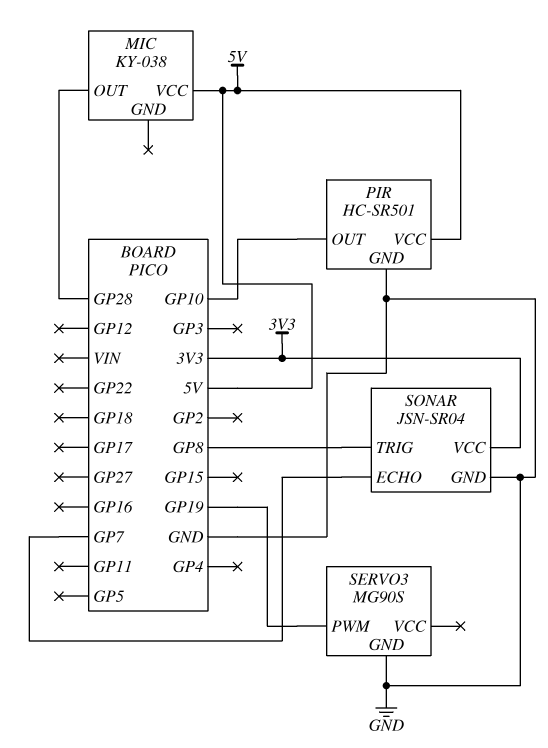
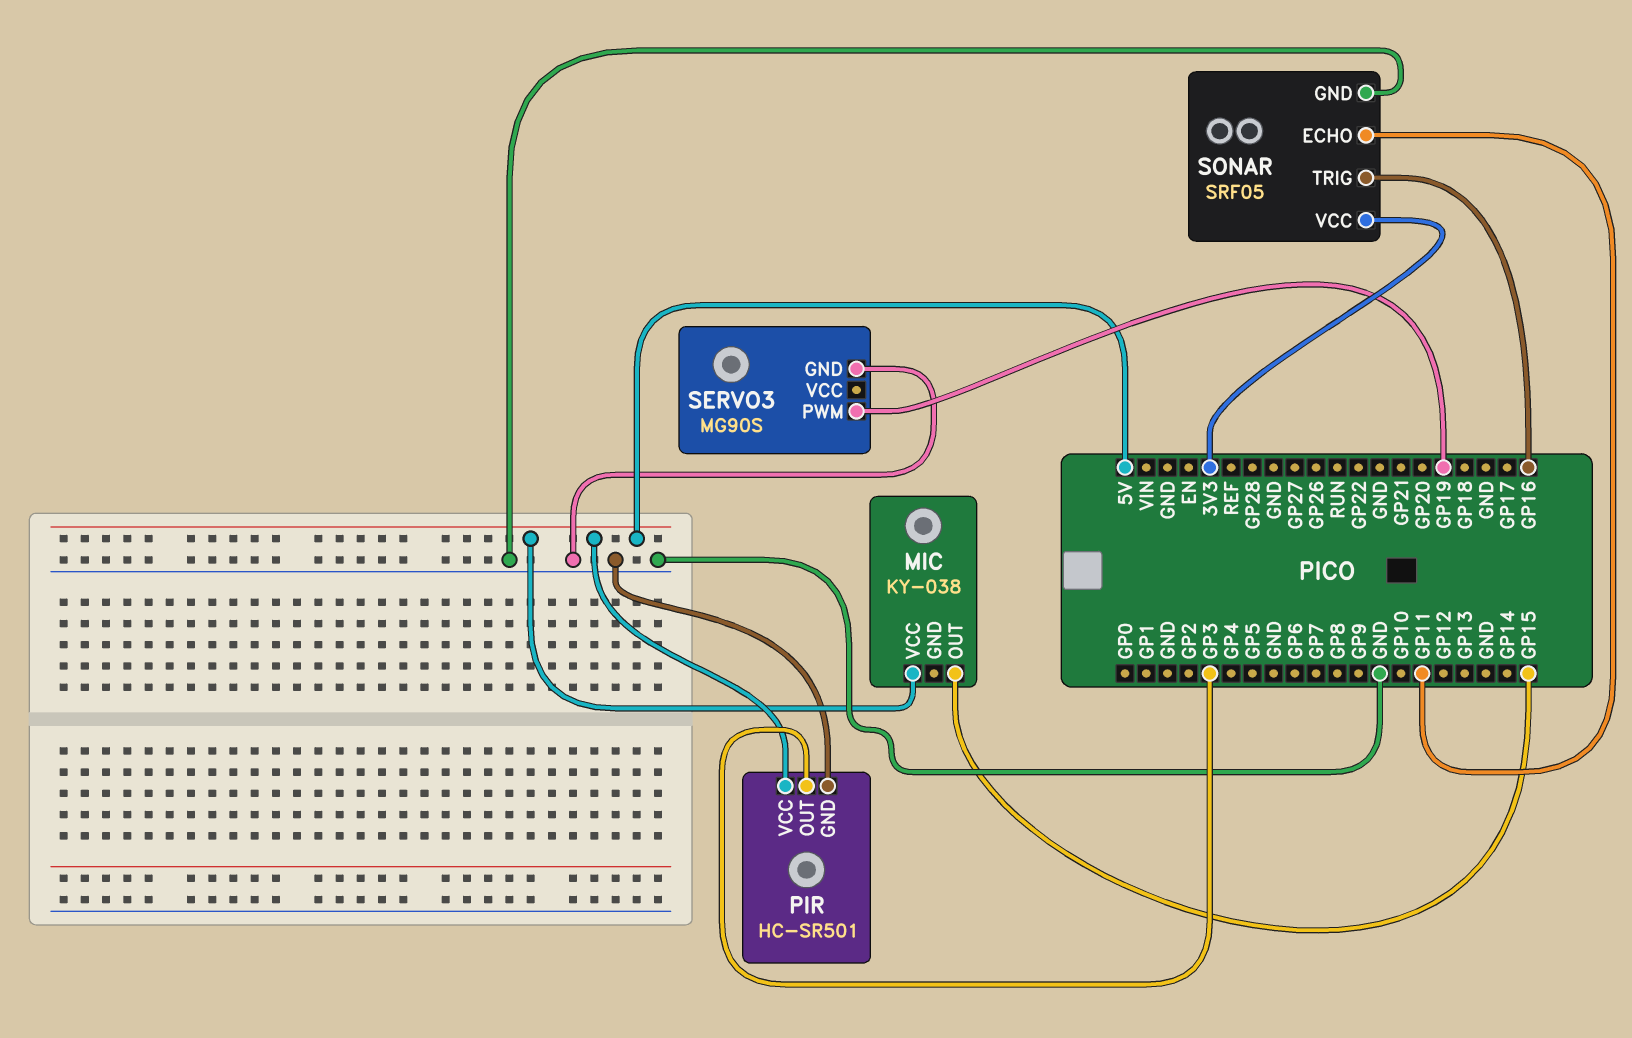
MIC pin OUT: GP28 -> GP15
PIR pin OUT: GP10 -> GP3
SONAR: JSN-SR04 -> SRF05
SONAR pin ECHO: GP7 -> GP11
SONAR pin TRIG: GP8 -> GP16

